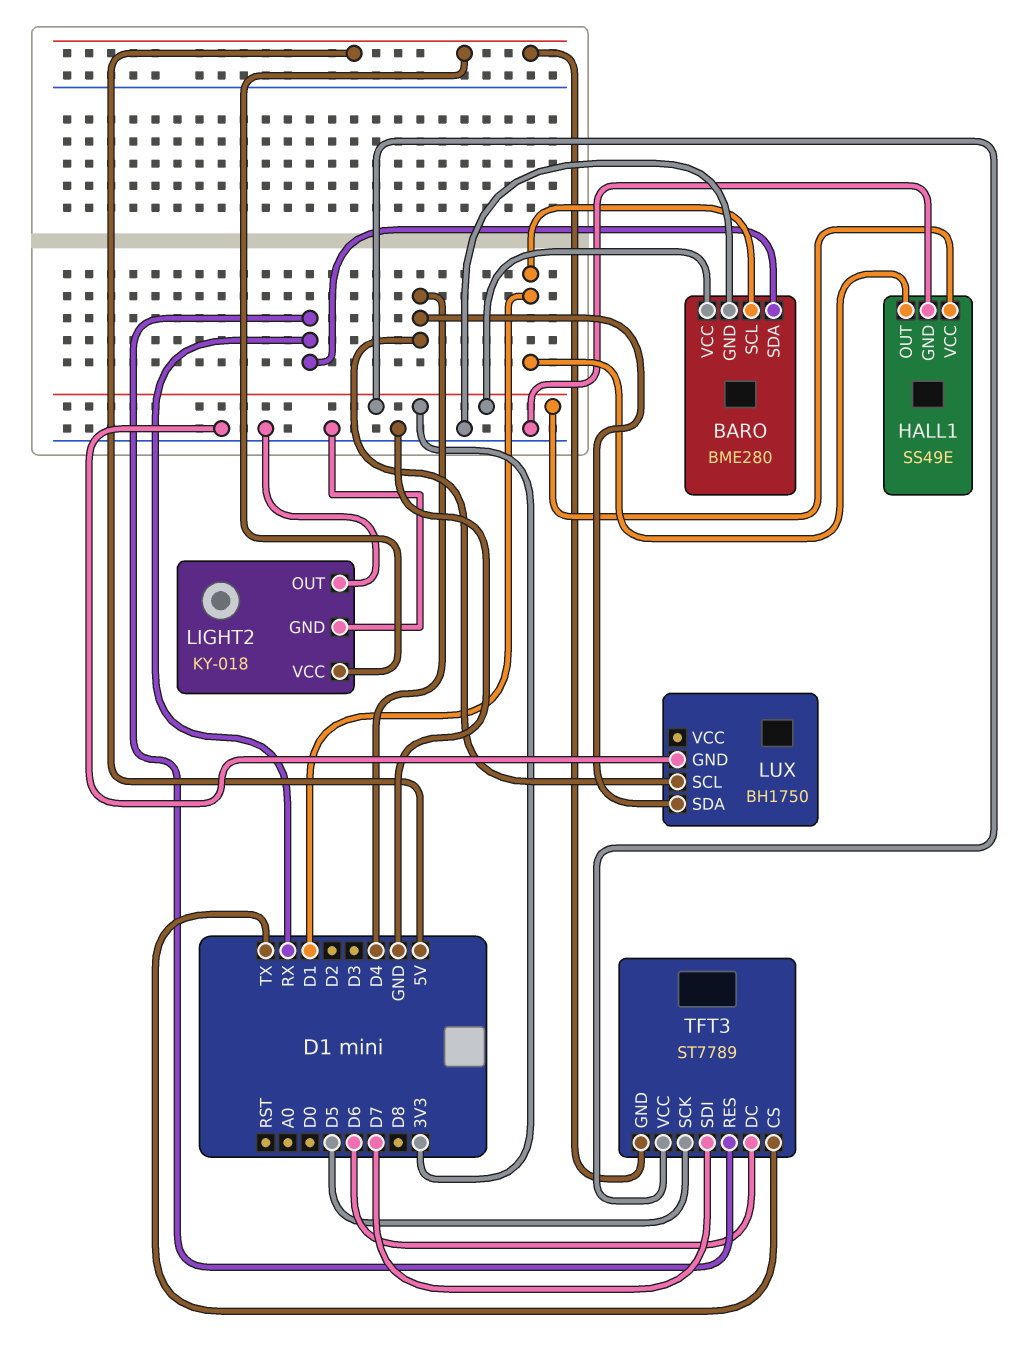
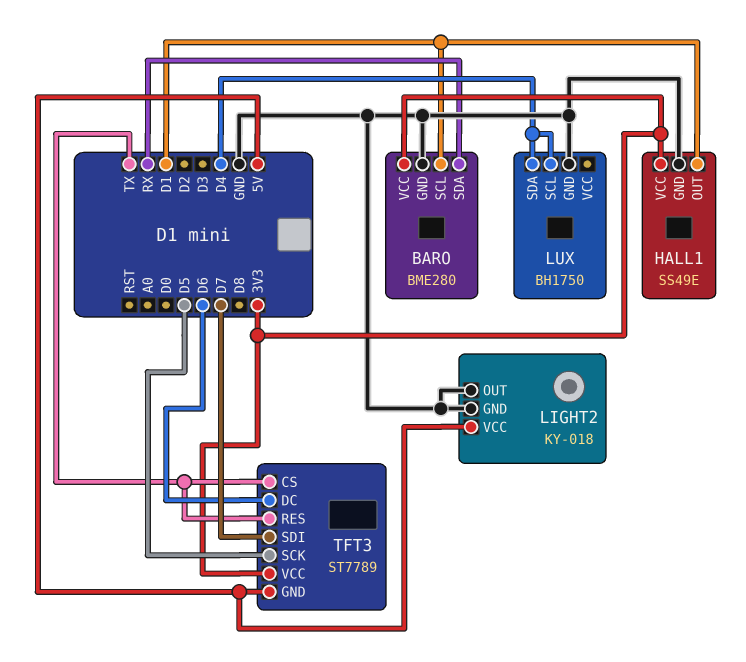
TFT3 pin RES: RX -> TX

